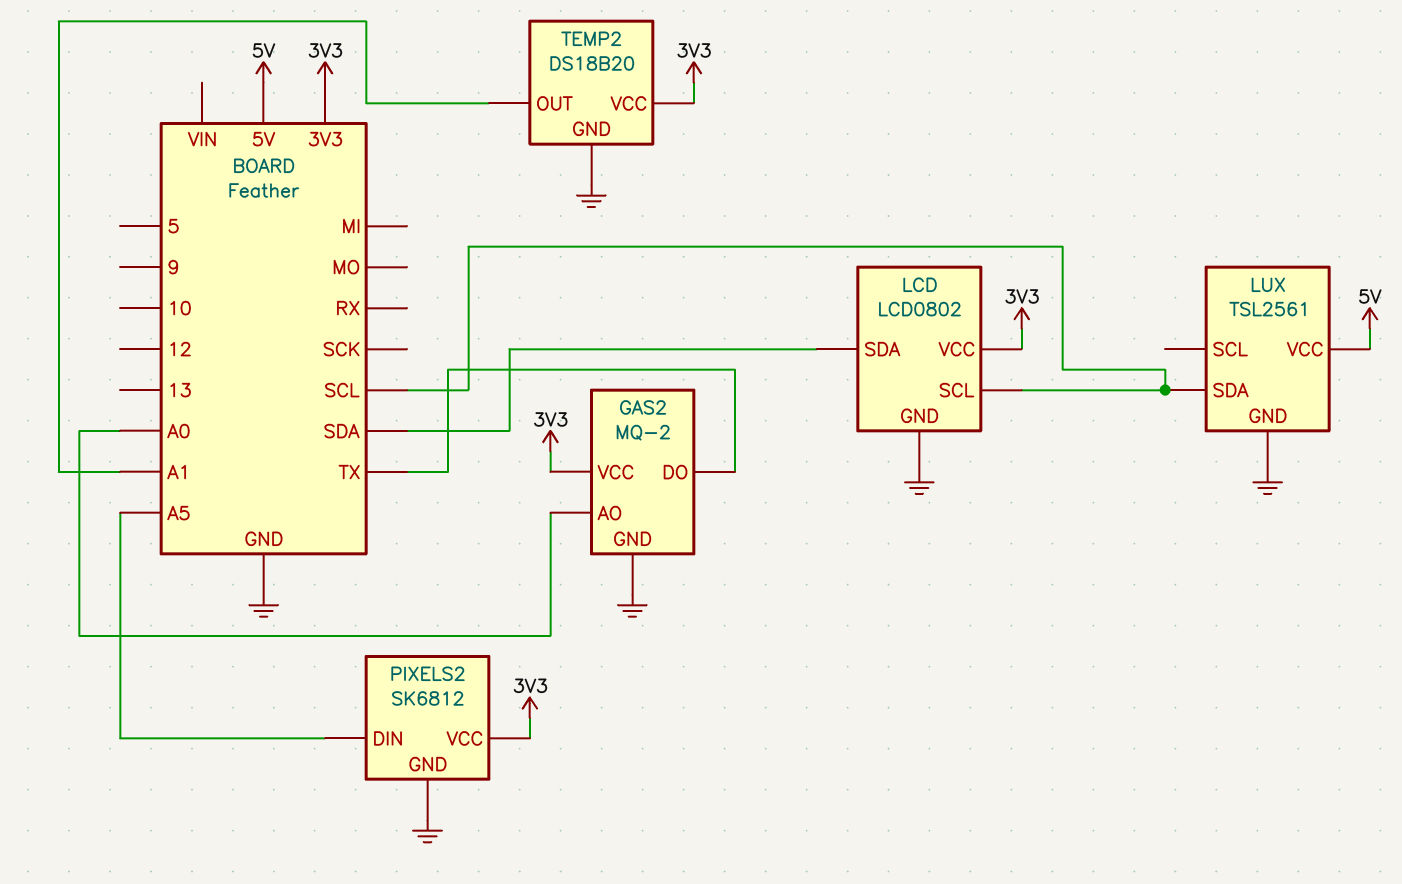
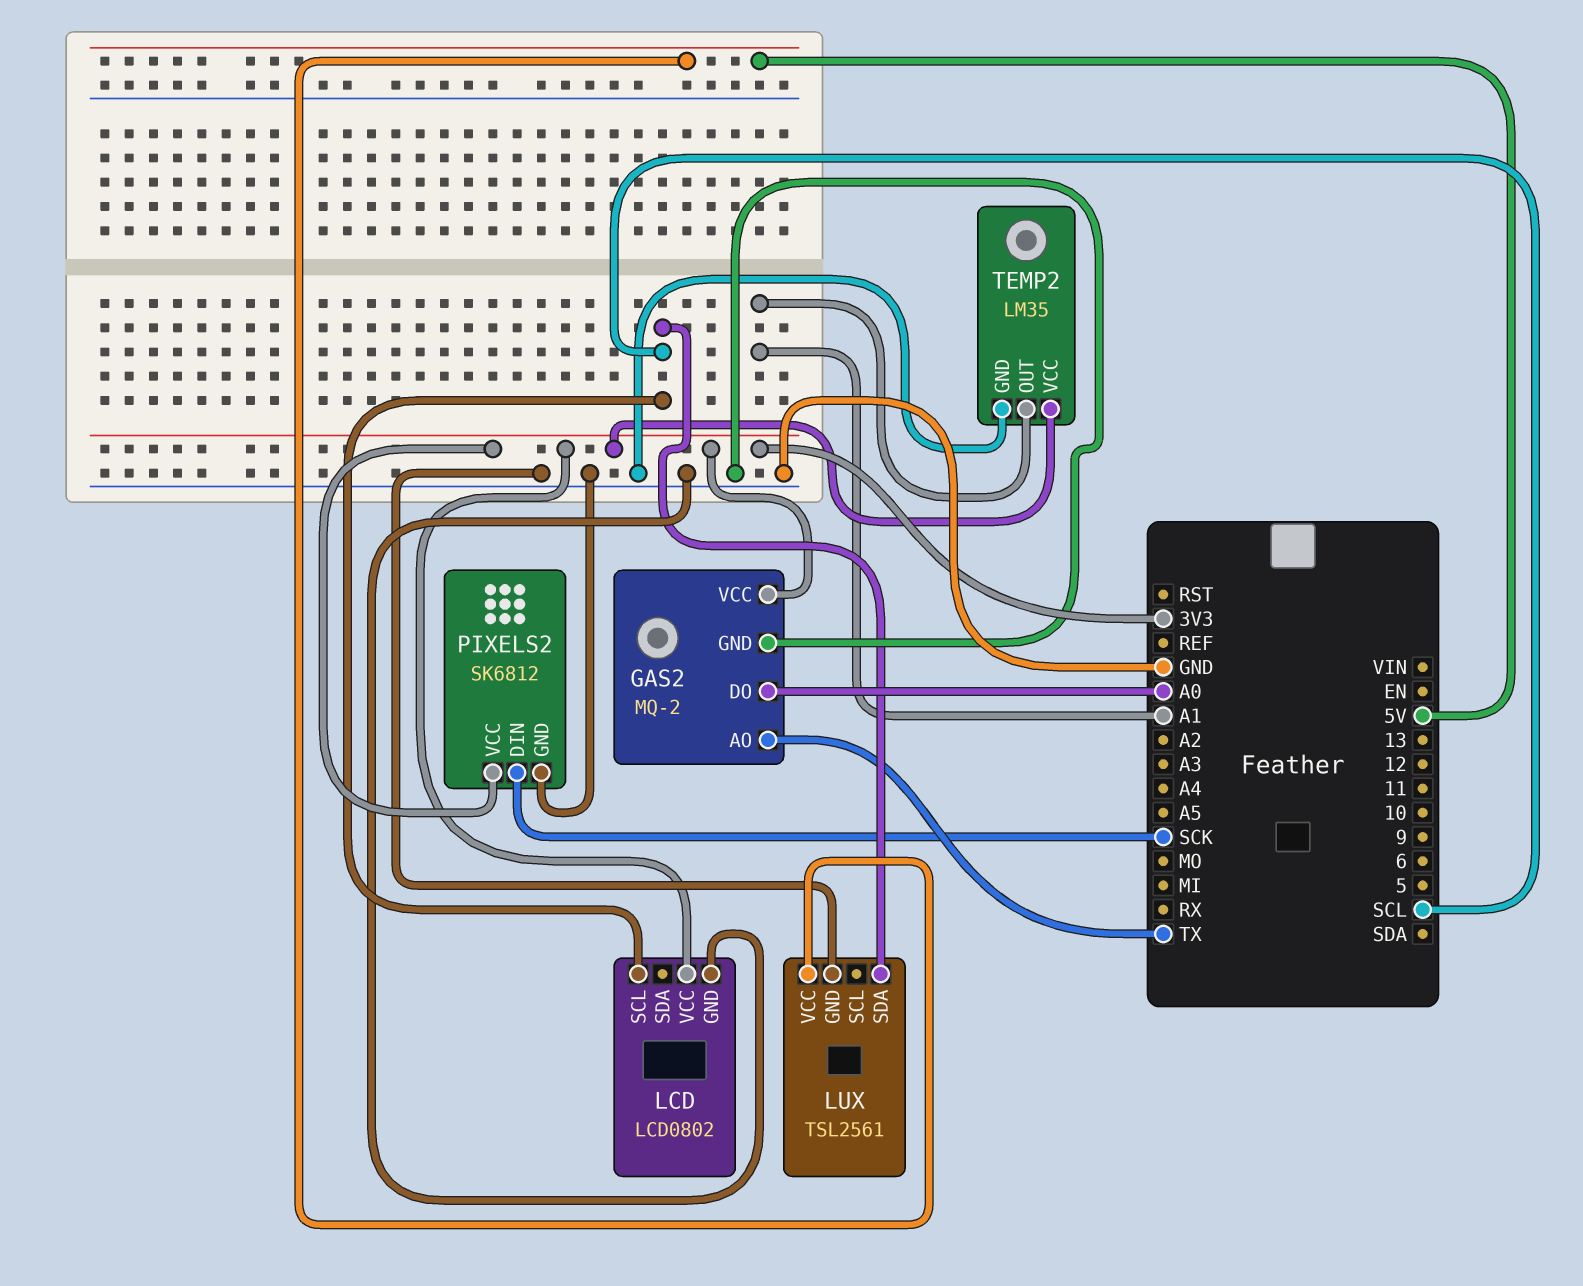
GAS2 pin AO: A0 -> TX
GAS2 pin DO: TX -> A0
LCD pin SDA: SDA -> none
PIXELS2 pin DIN: A5 -> SCK
TEMP2: DS18B20 -> LM35

